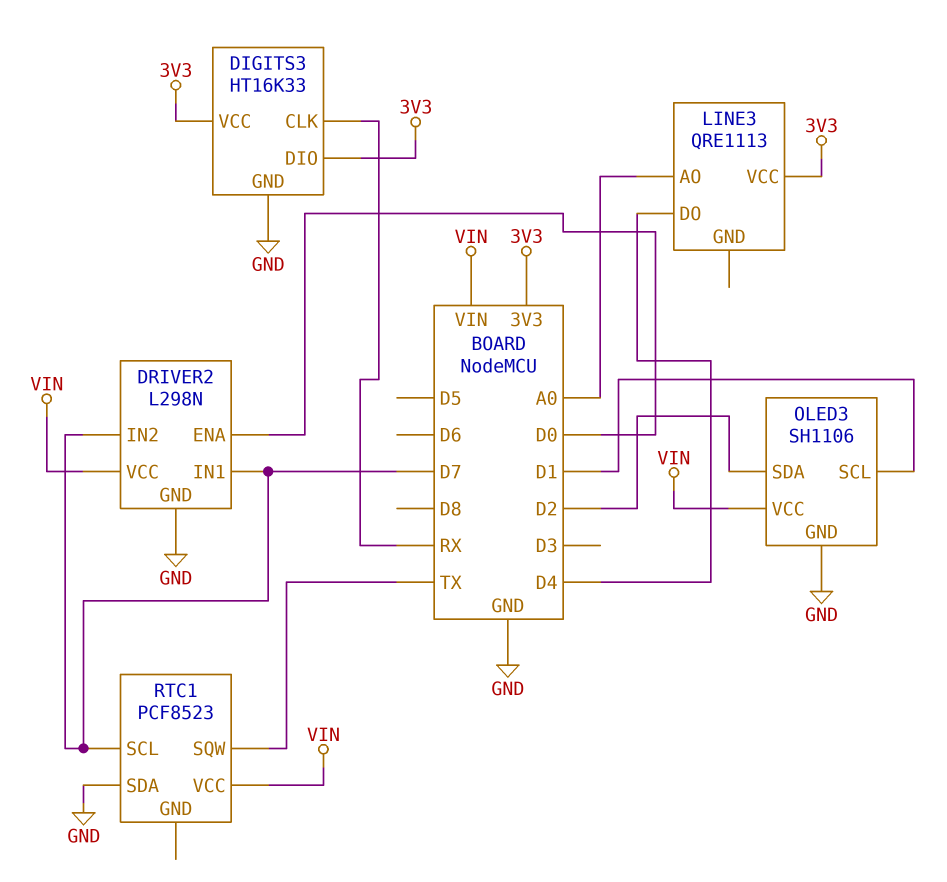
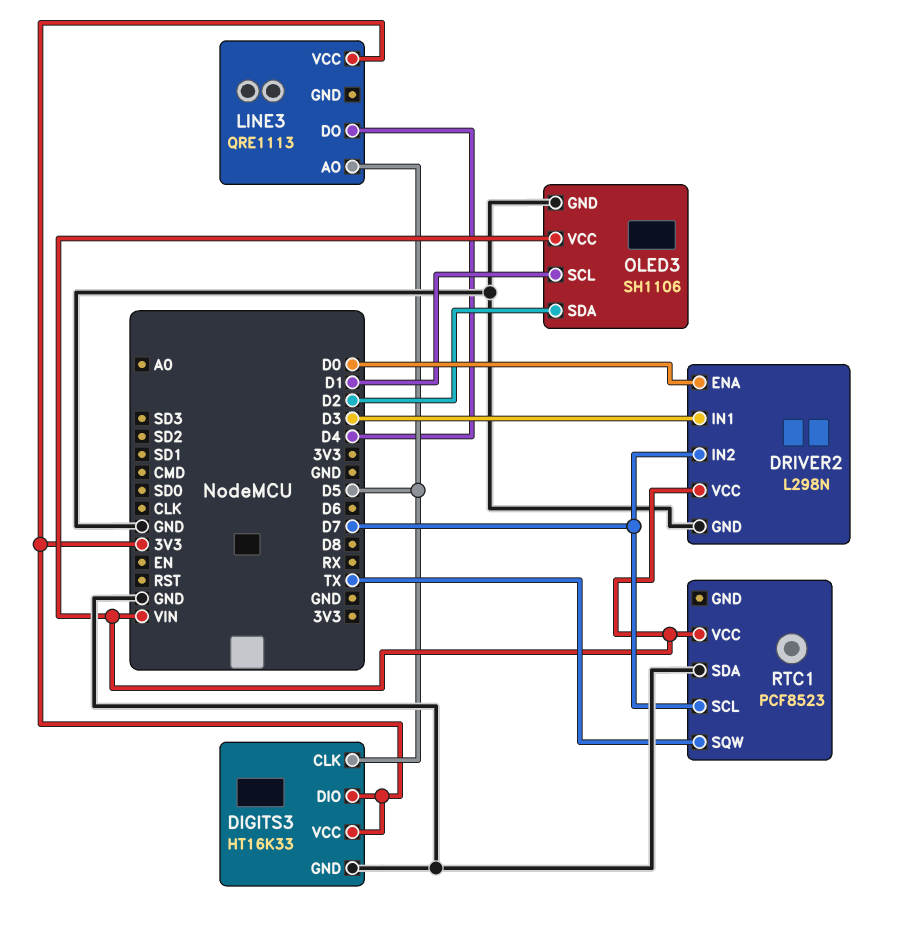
DIGITS3 pin CLK: RX -> D5
DRIVER2 pin IN1: D7 -> D3
LINE3 pin AO: A0 -> D5

